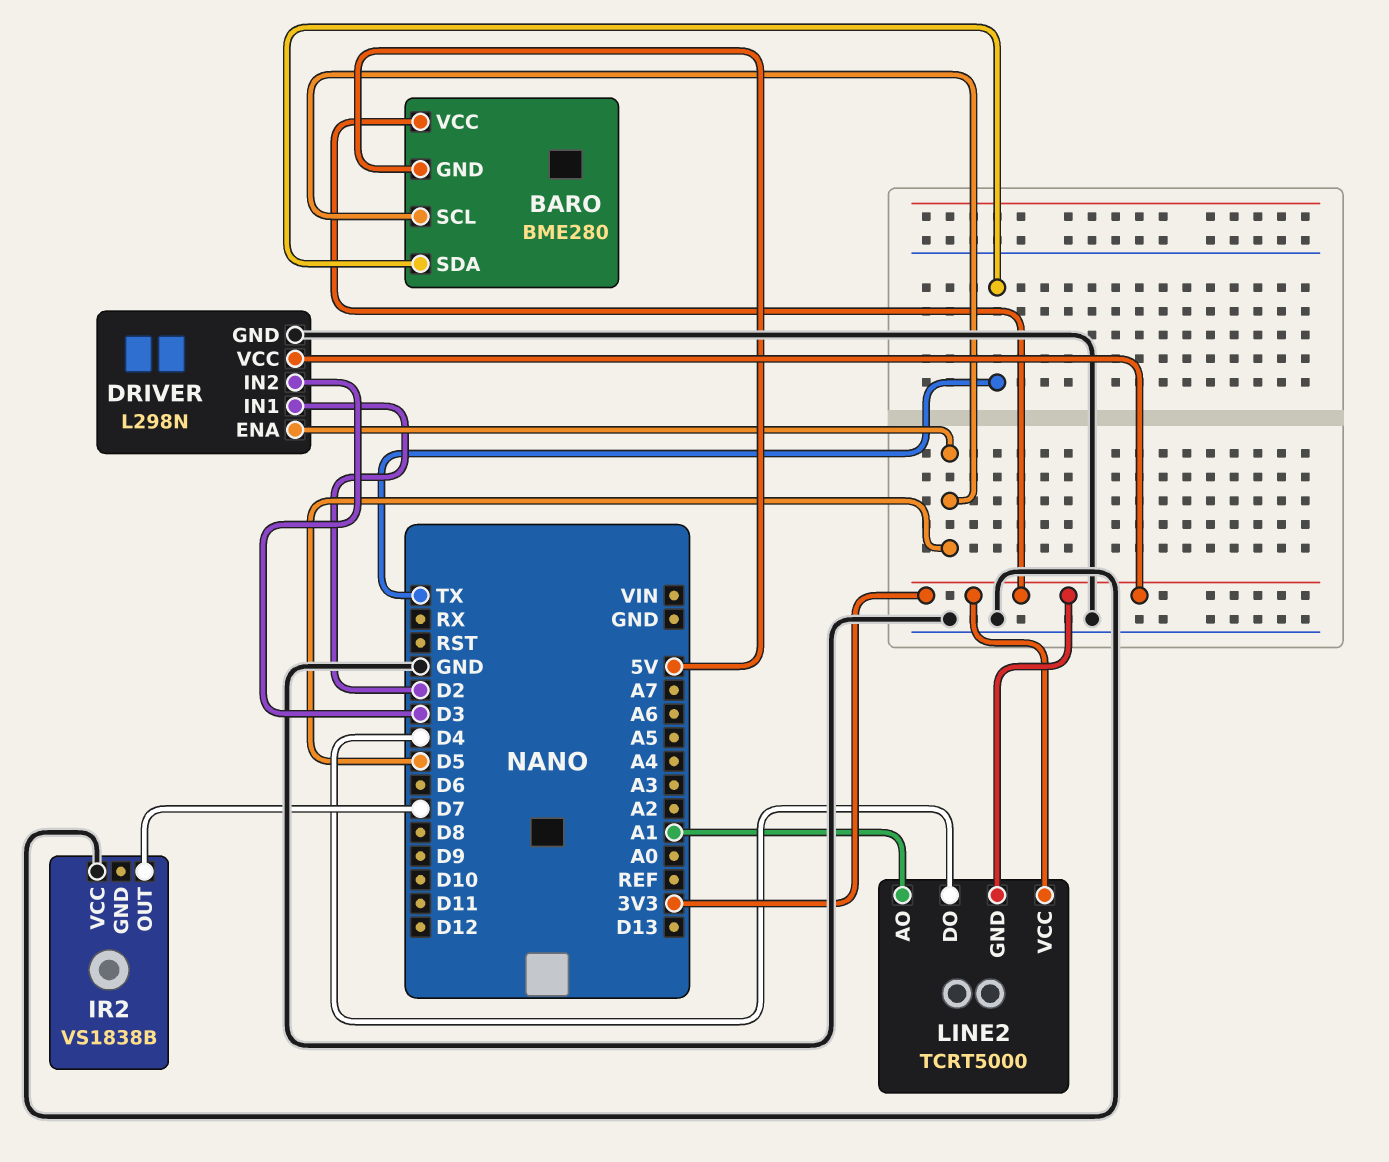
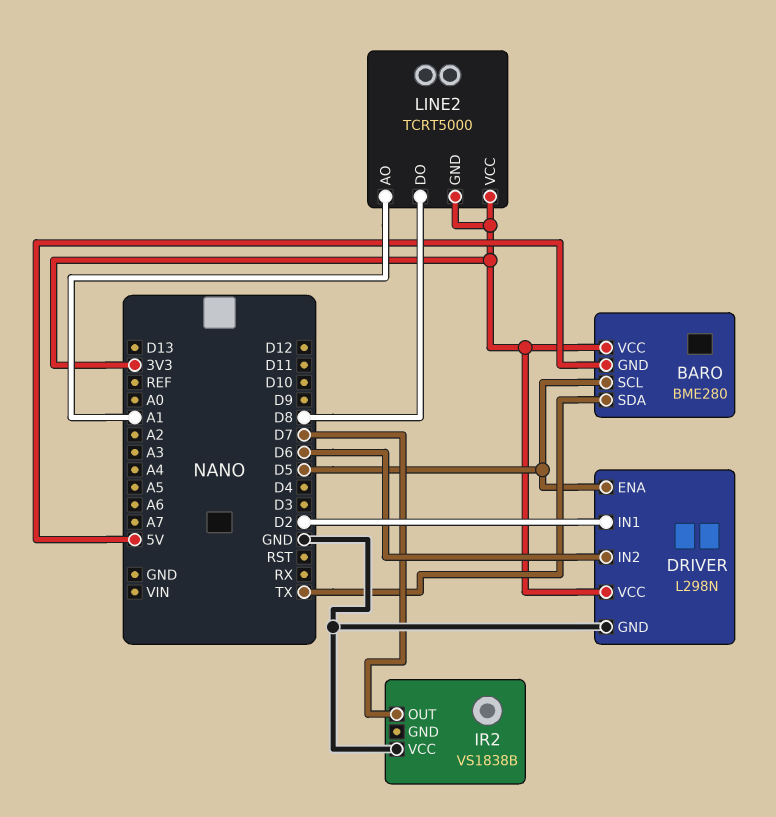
DRIVER pin IN2: D3 -> D6
LINE2 pin DO: D4 -> D8

